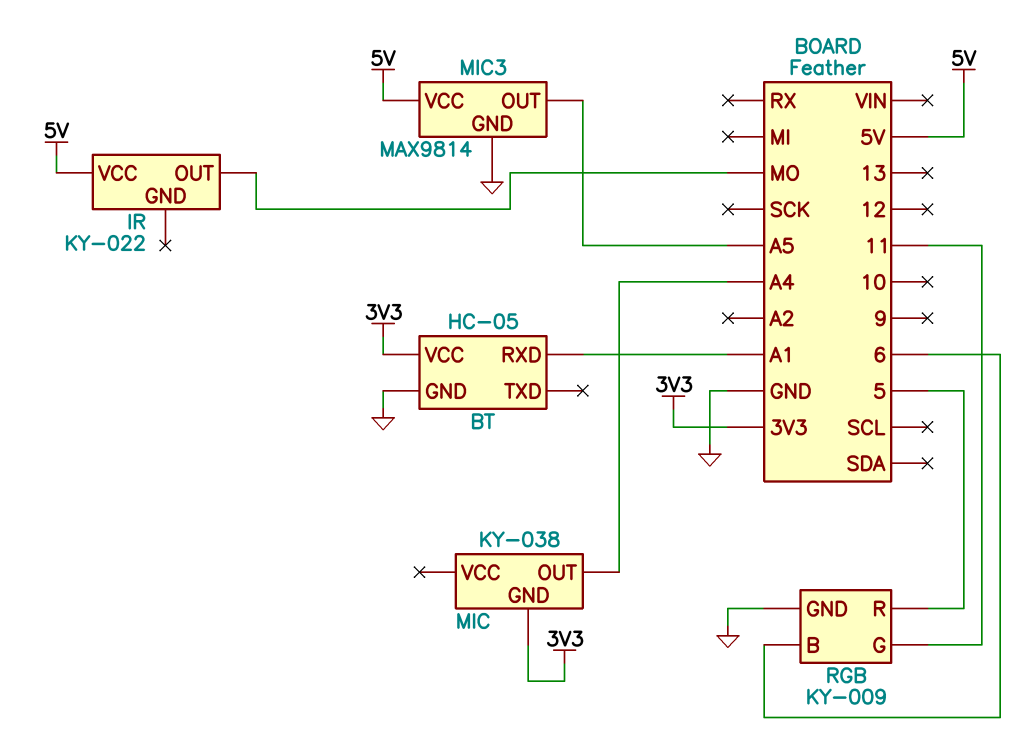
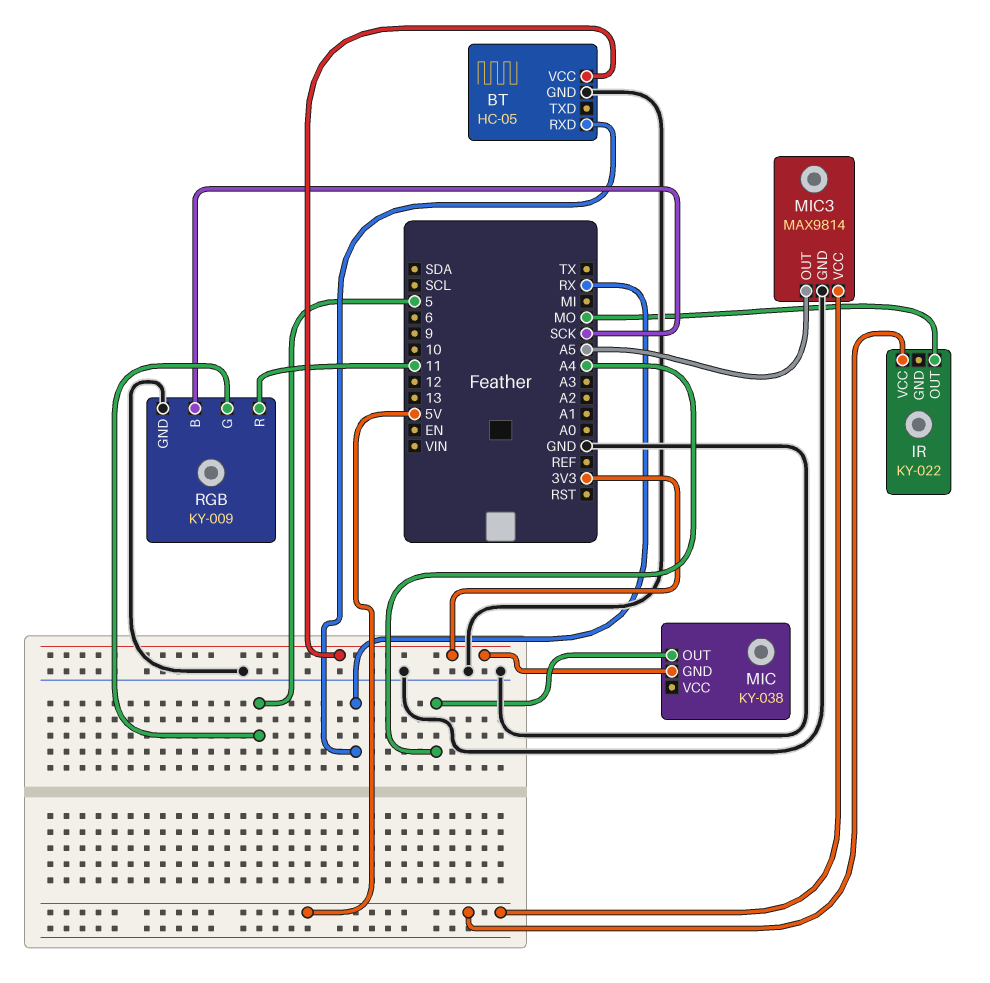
BT pin RXD: A1 -> RX
RGB pin B: 6 -> SCK
RGB pin G: 11 -> 5
RGB pin R: 5 -> 11

